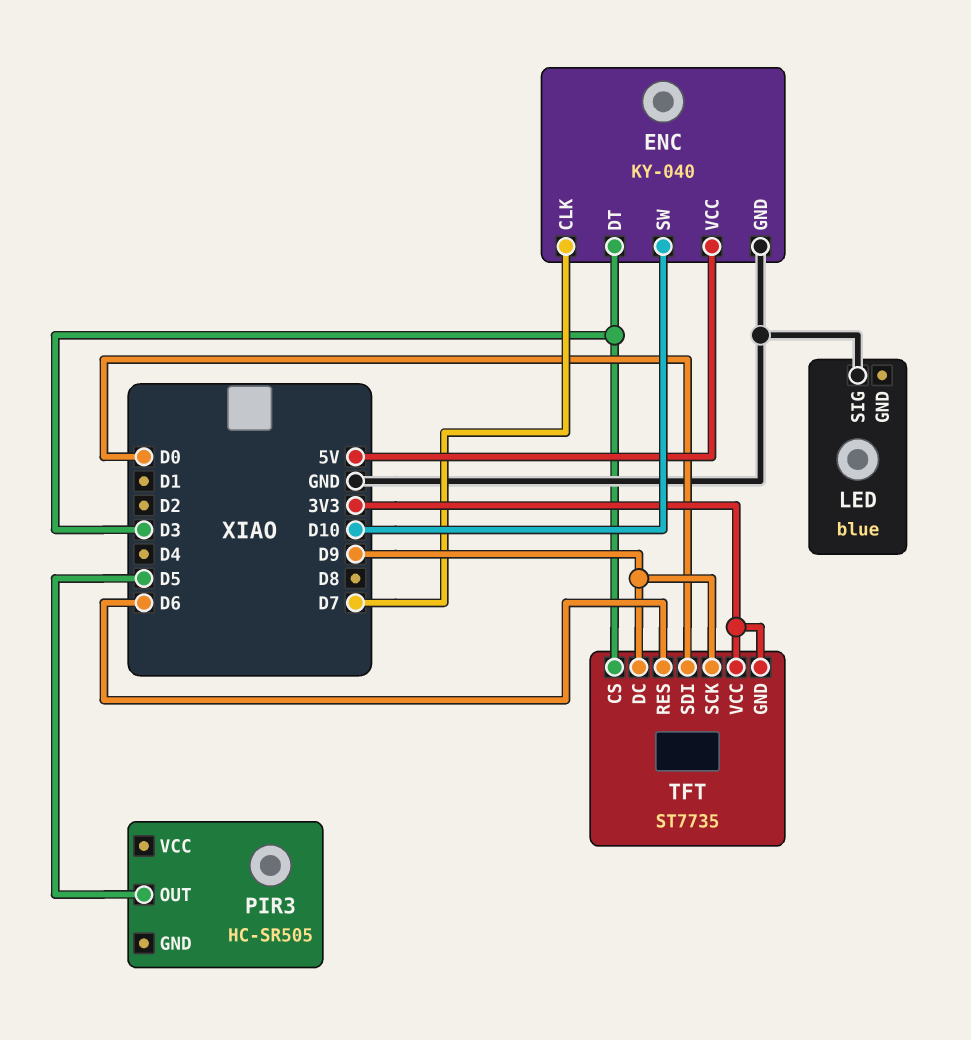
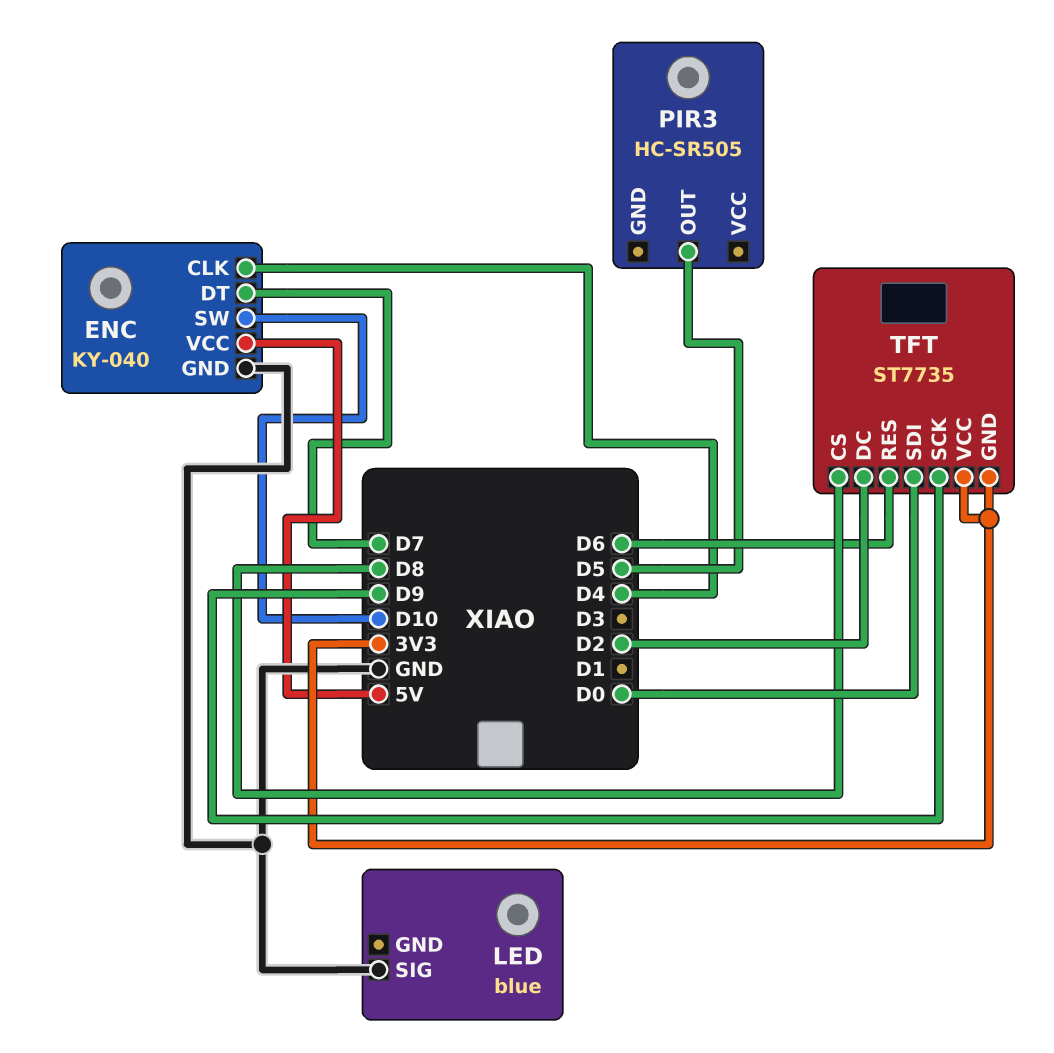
ENC pin CLK: D7 -> D4
ENC pin DT: D3 -> D7
TFT pin CS: D3 -> D8
TFT pin DC: D9 -> D2

